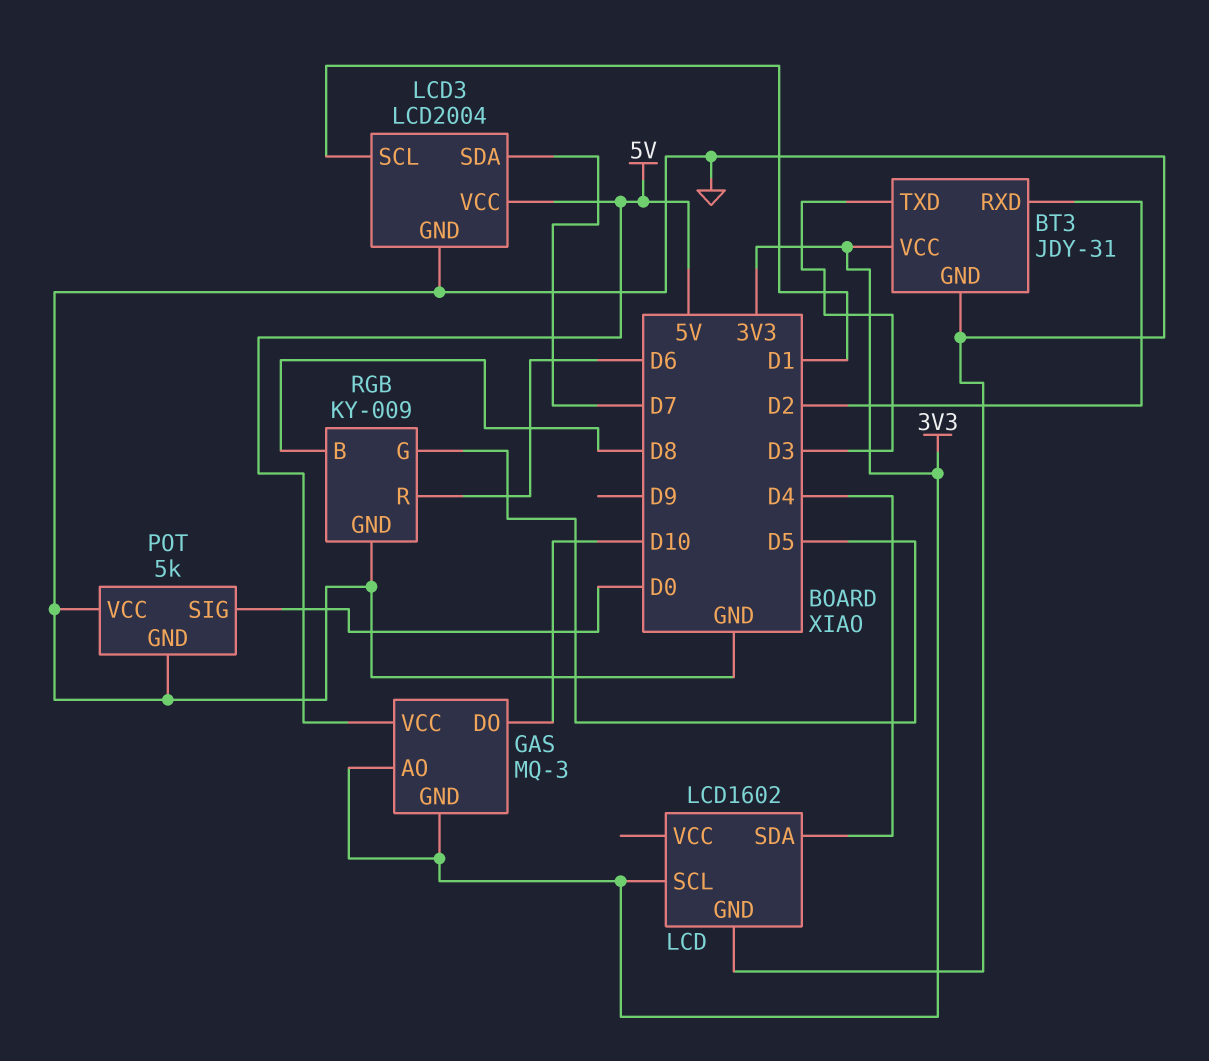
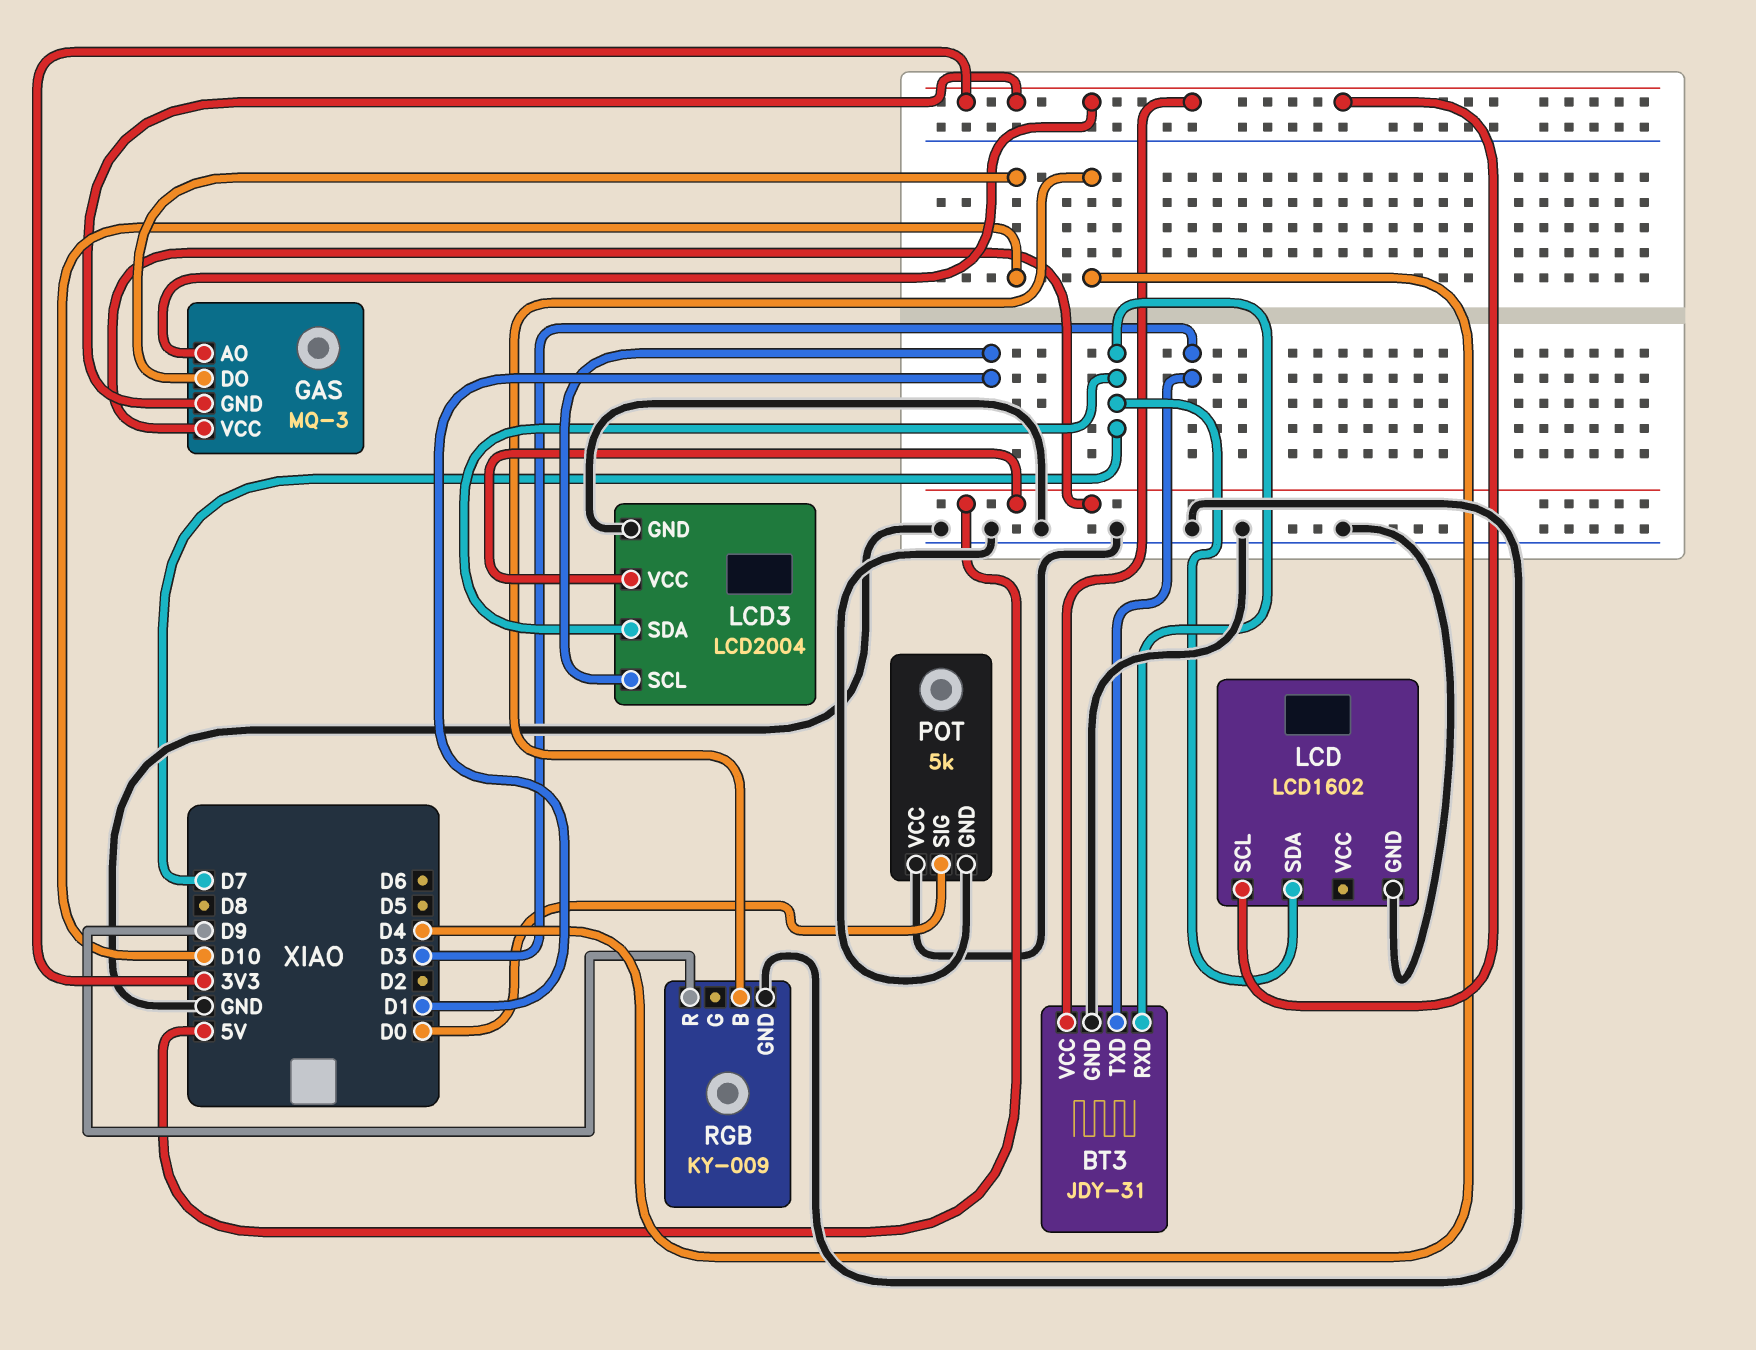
BT3 pin RXD: D2 -> D7
LCD pin SDA: D4 -> D7
RGB pin B: D8 -> D4
RGB pin G: D5 -> none
RGB pin R: D6 -> D9

